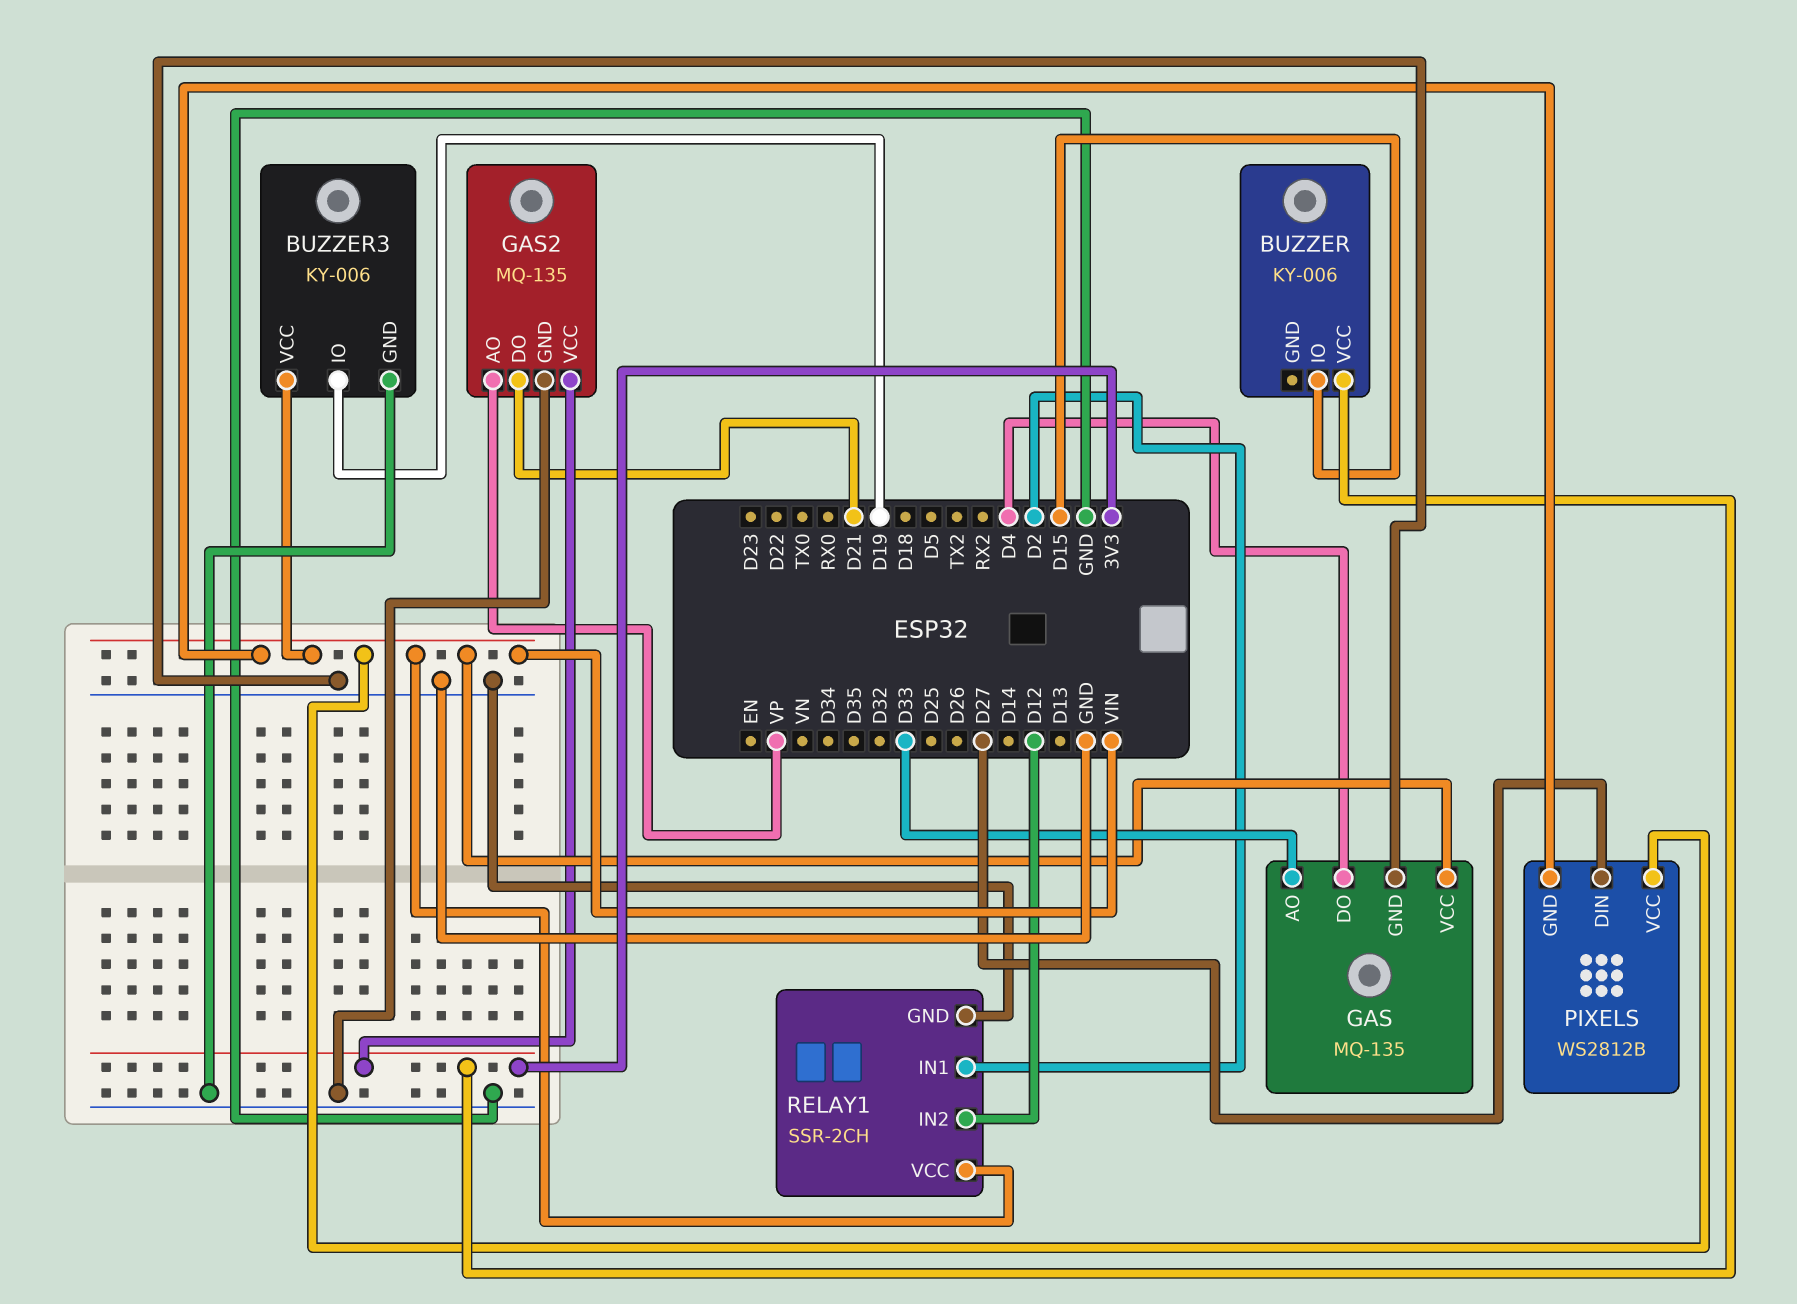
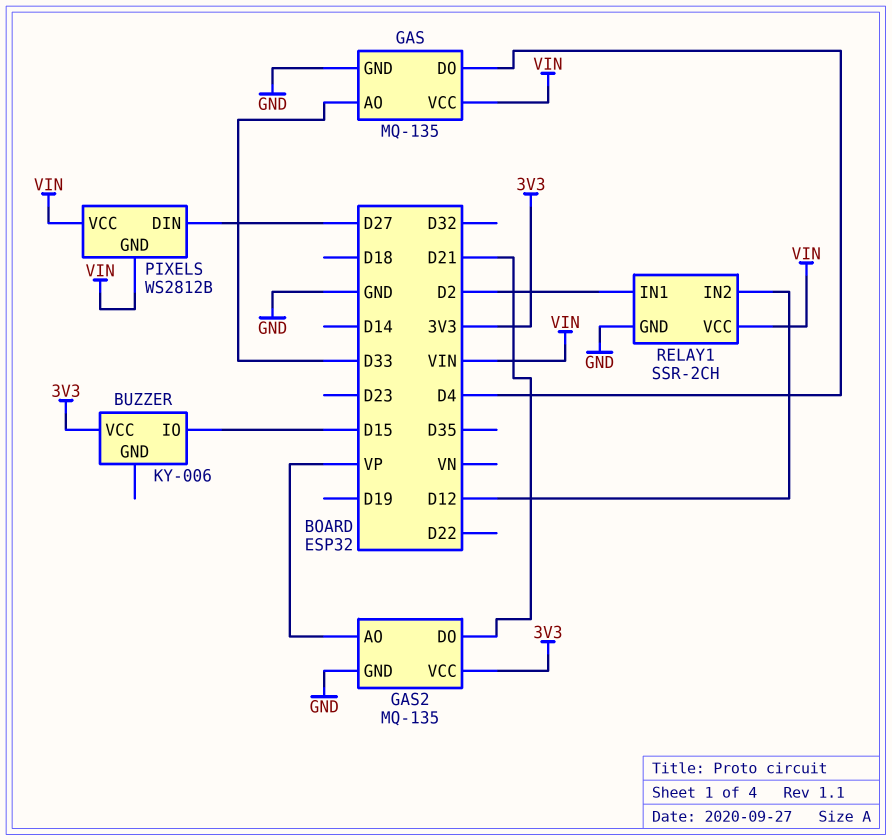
BUZZER3: KY-006 -> none
BUZZER3 pin GND: GND -> none
BUZZER3 pin IO: D19 -> none
BUZZER3 pin VCC: VIN -> none

